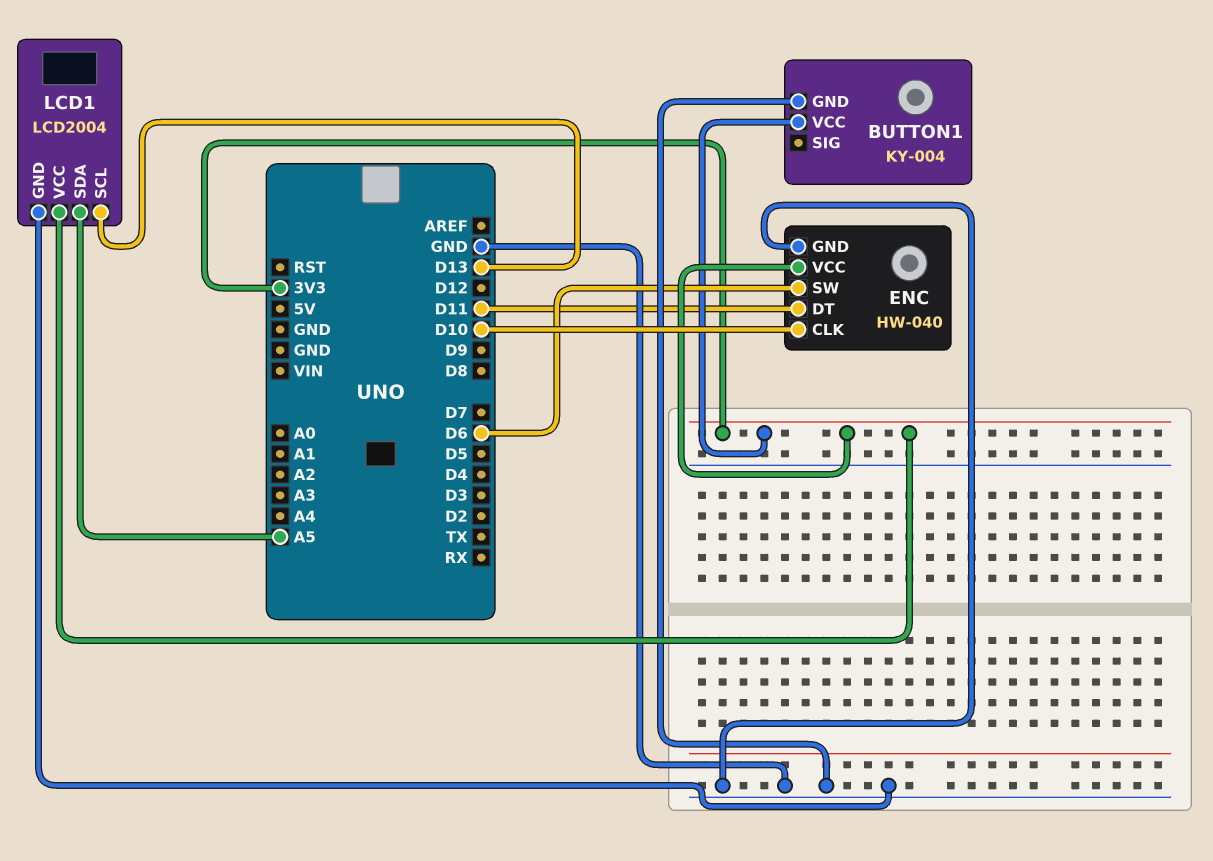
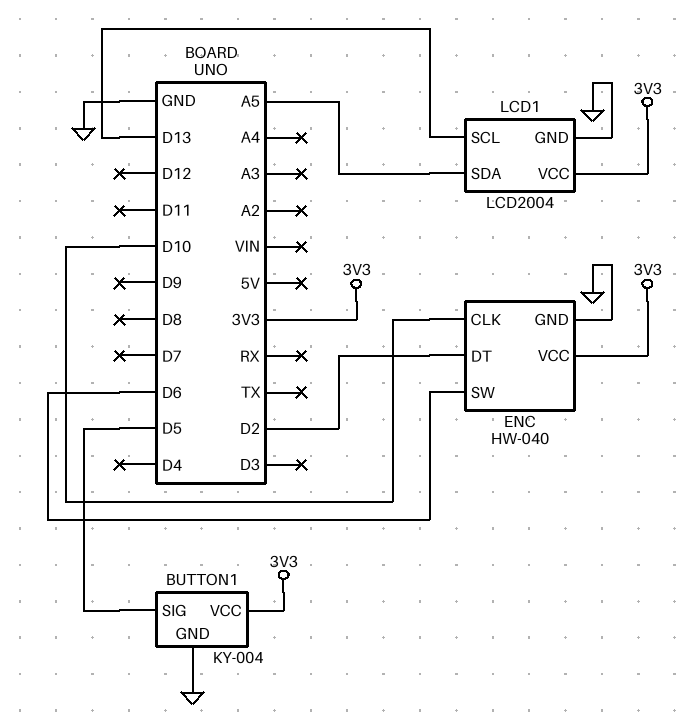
BUTTON1 pin SIG: none -> D5
ENC pin DT: D11 -> D2

